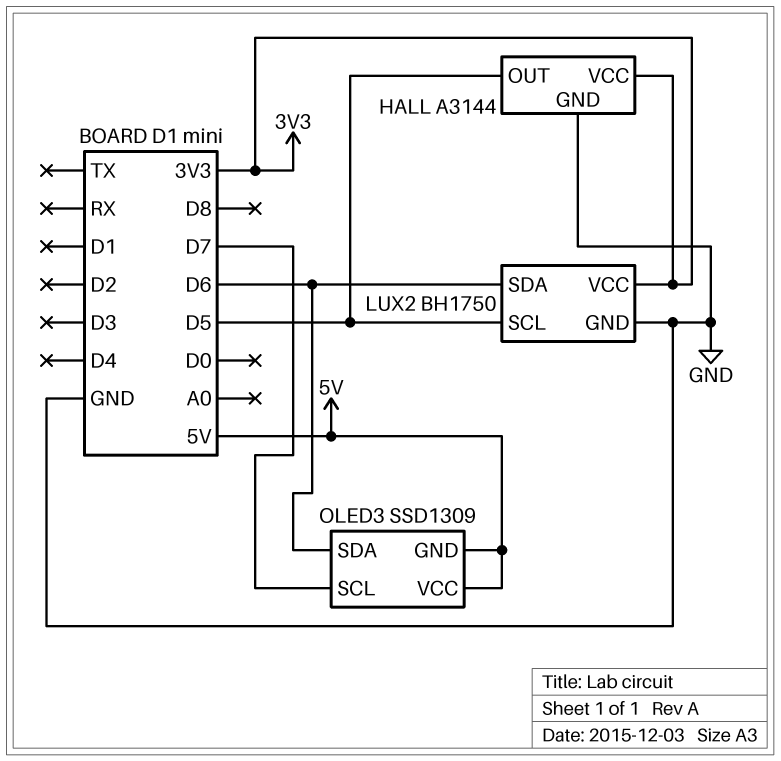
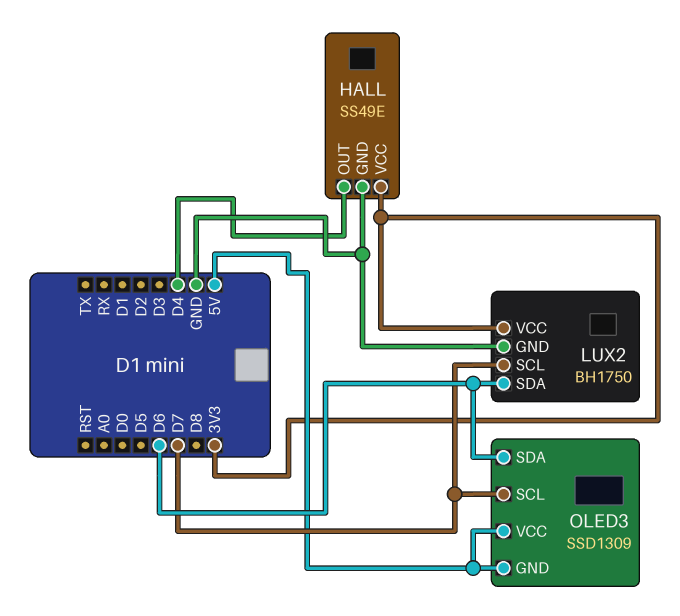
HALL: A3144 -> SS49E
HALL pin OUT: D5 -> D4
LUX2 pin SCL: D5 -> D7

